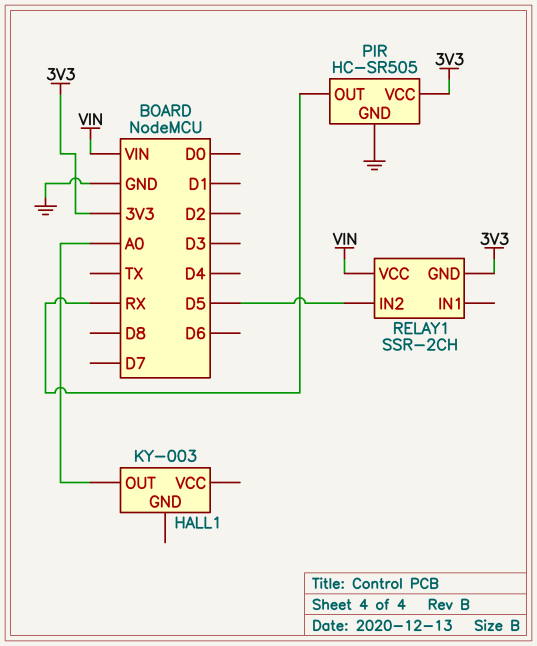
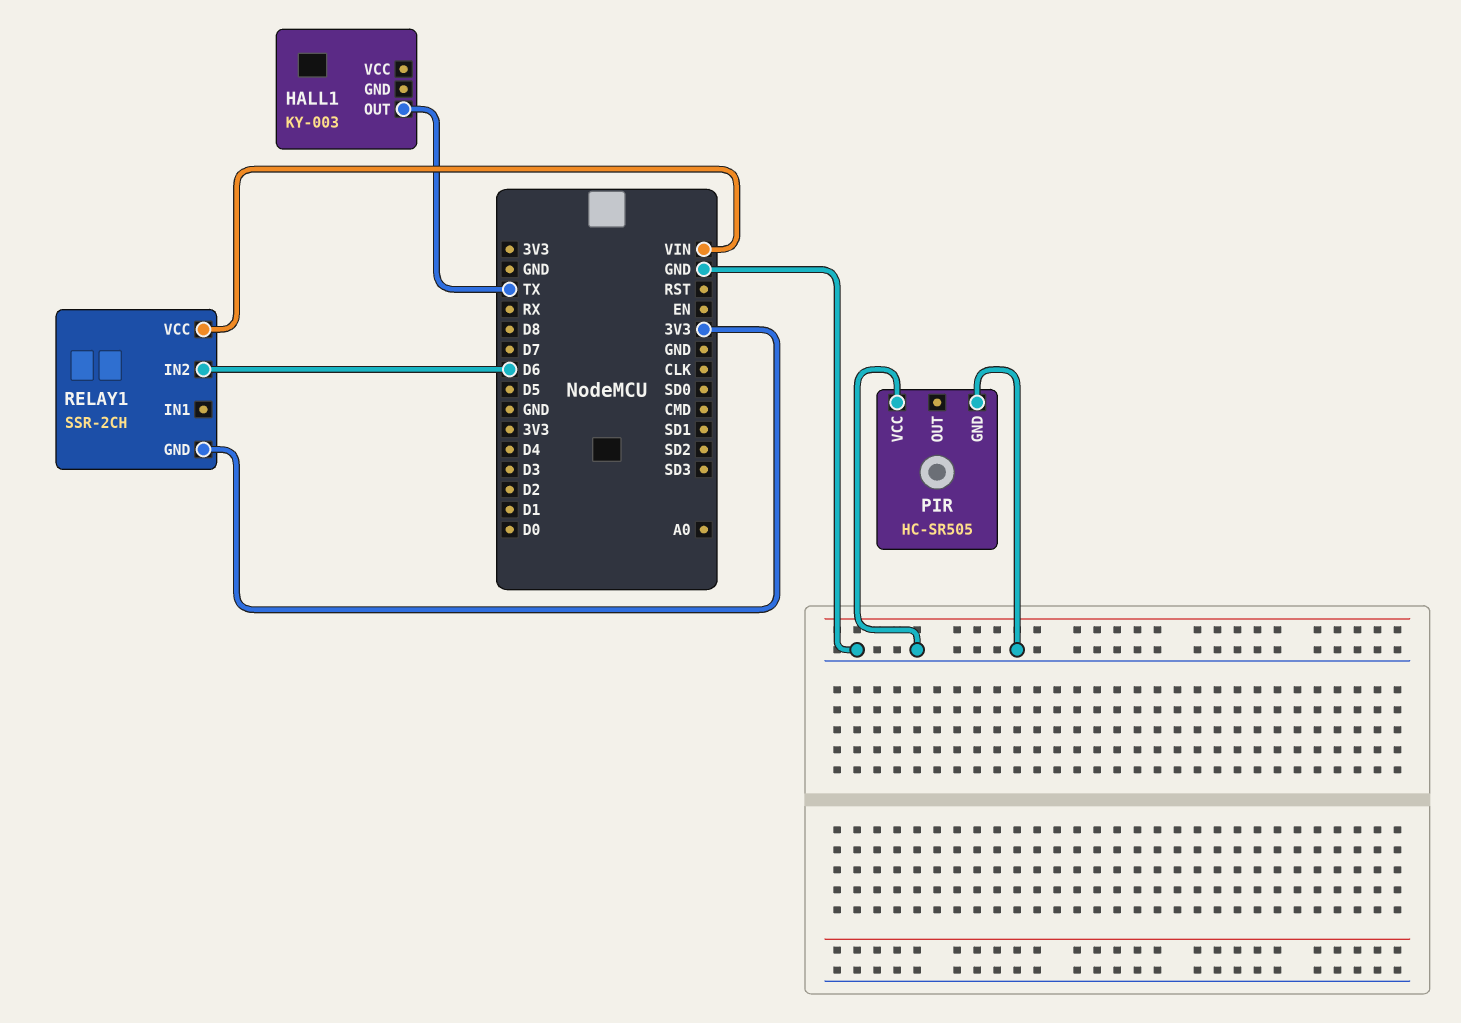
HALL1 pin OUT: A0 -> TX
PIR pin OUT: RX -> none
PIR pin VCC: 3V3 -> GND
RELAY1 pin IN2: D5 -> D6

